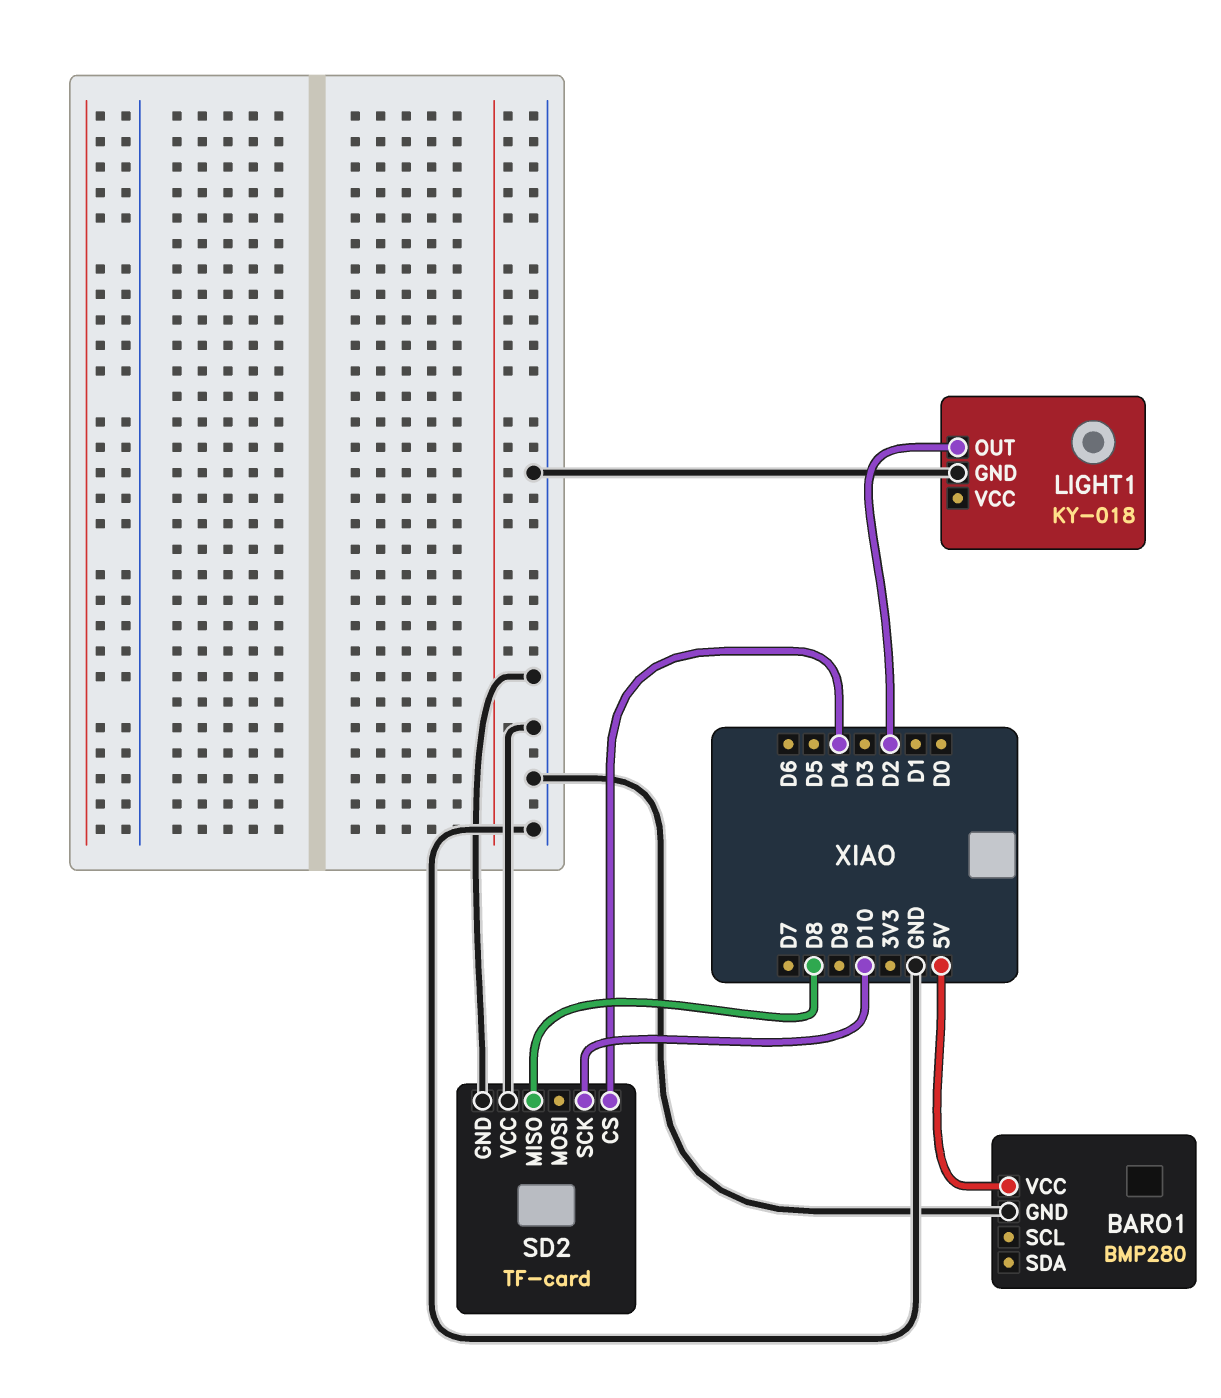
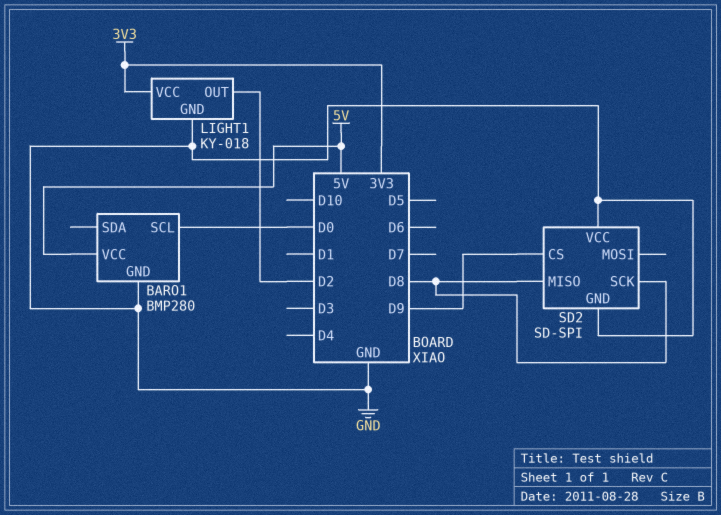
BARO1 pin SCL: none -> D0
LIGHT1 pin VCC: none -> 3V3
SD2: TF-card -> SD-SPI
SD2 pin CS: D4 -> D9
SD2 pin SCK: D10 -> D8

